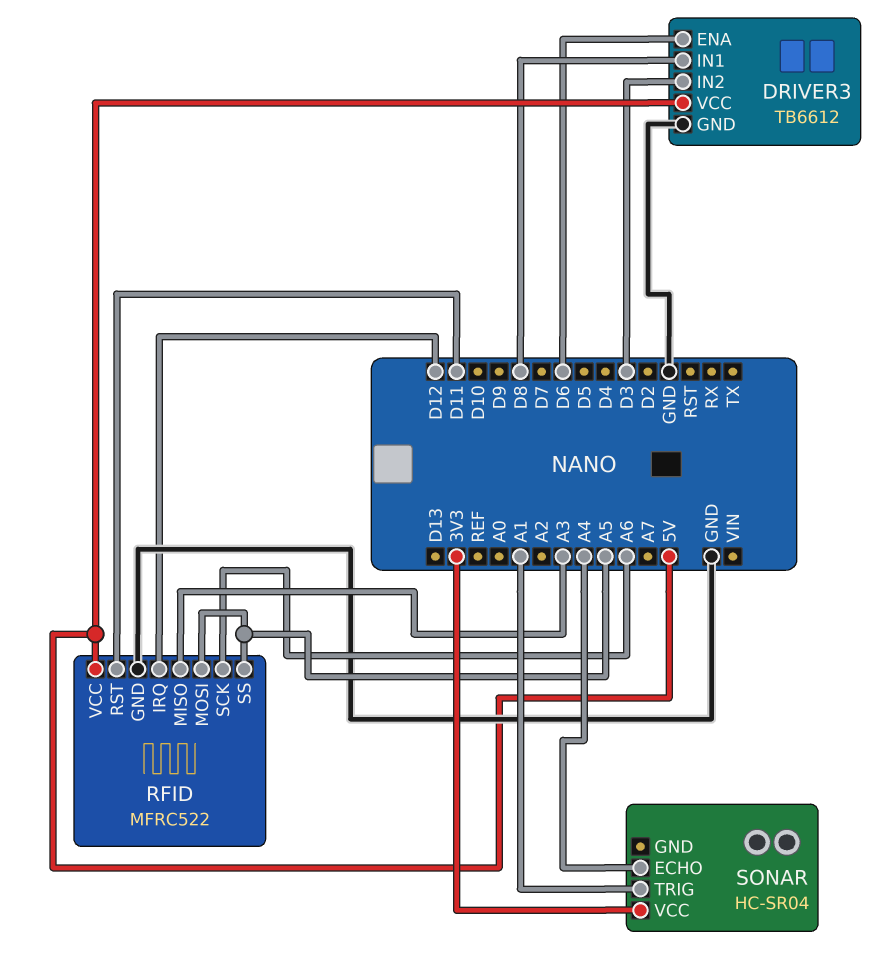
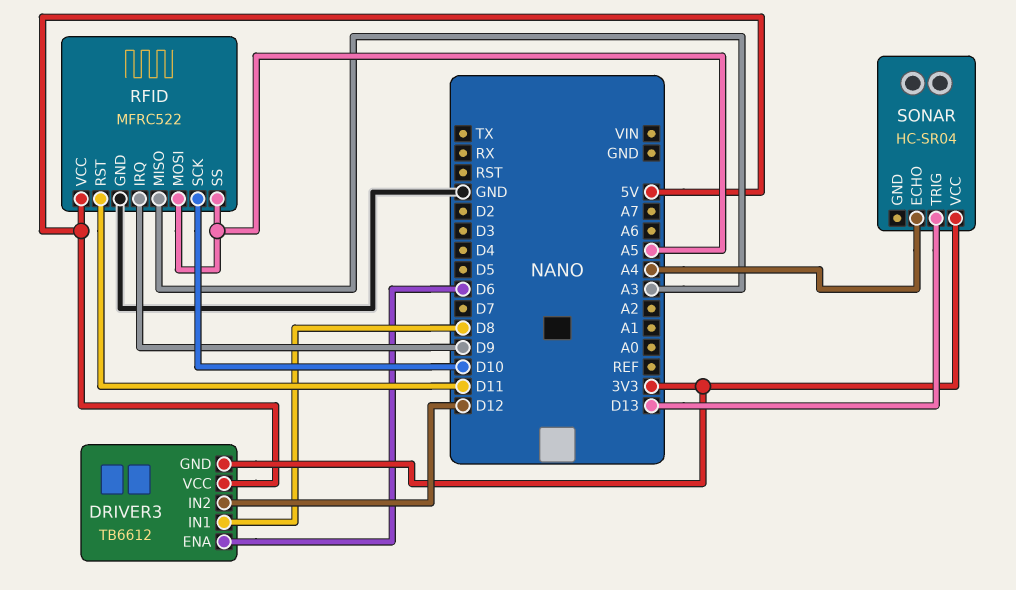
DRIVER3 pin GND: GND -> 3V3
DRIVER3 pin IN2: D3 -> D12
RFID pin IRQ: D12 -> D9
RFID pin SCK: A6 -> D10
SONAR pin TRIG: A1 -> D13

